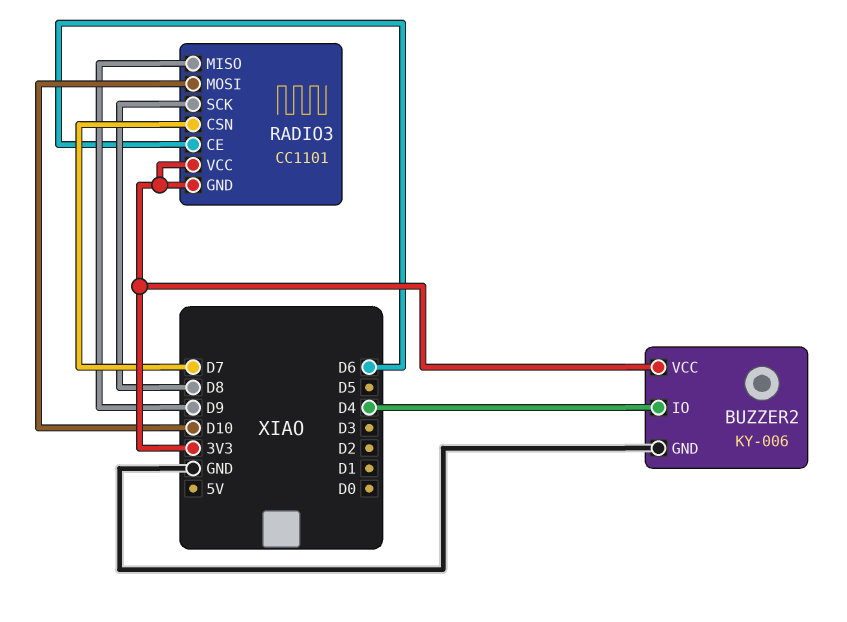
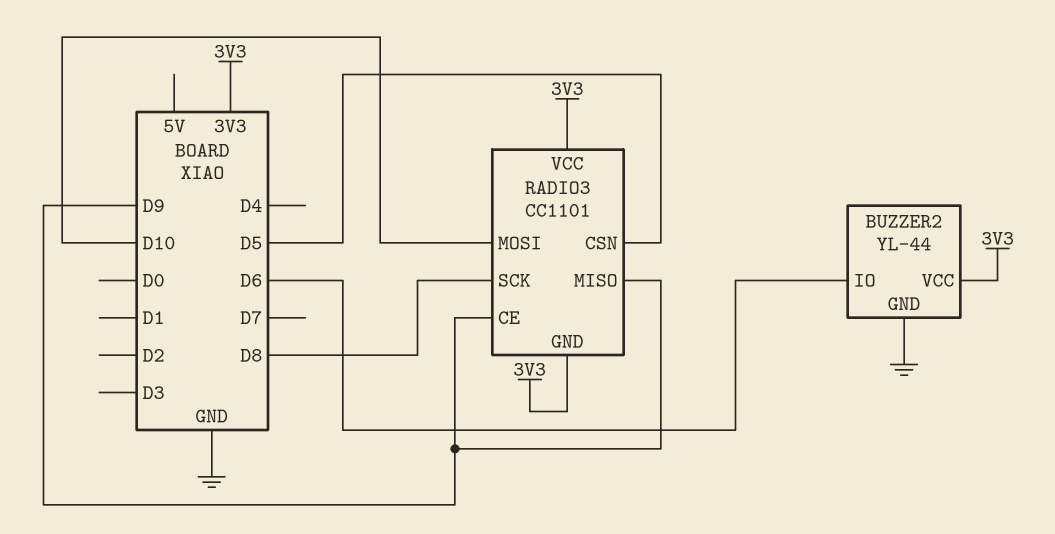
BUZZER2: KY-006 -> YL-44
BUZZER2 pin IO: D4 -> D6
RADIO3 pin CE: D6 -> D9
RADIO3 pin CSN: D7 -> D5

